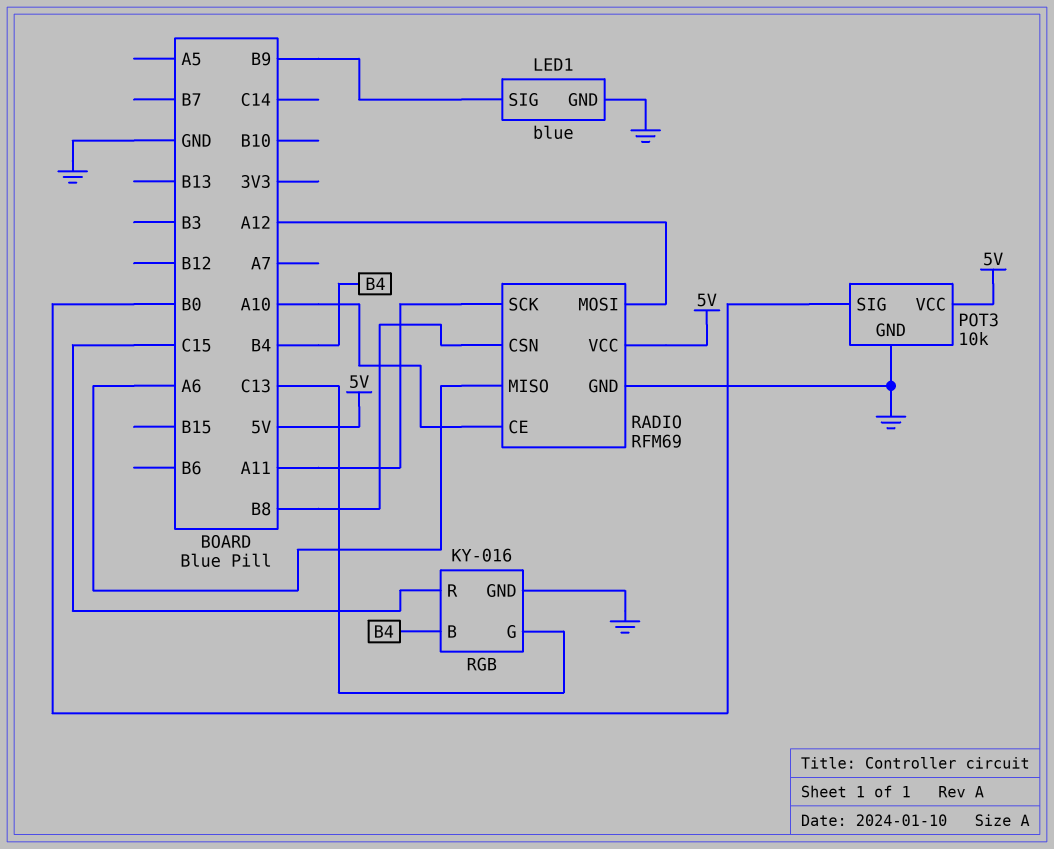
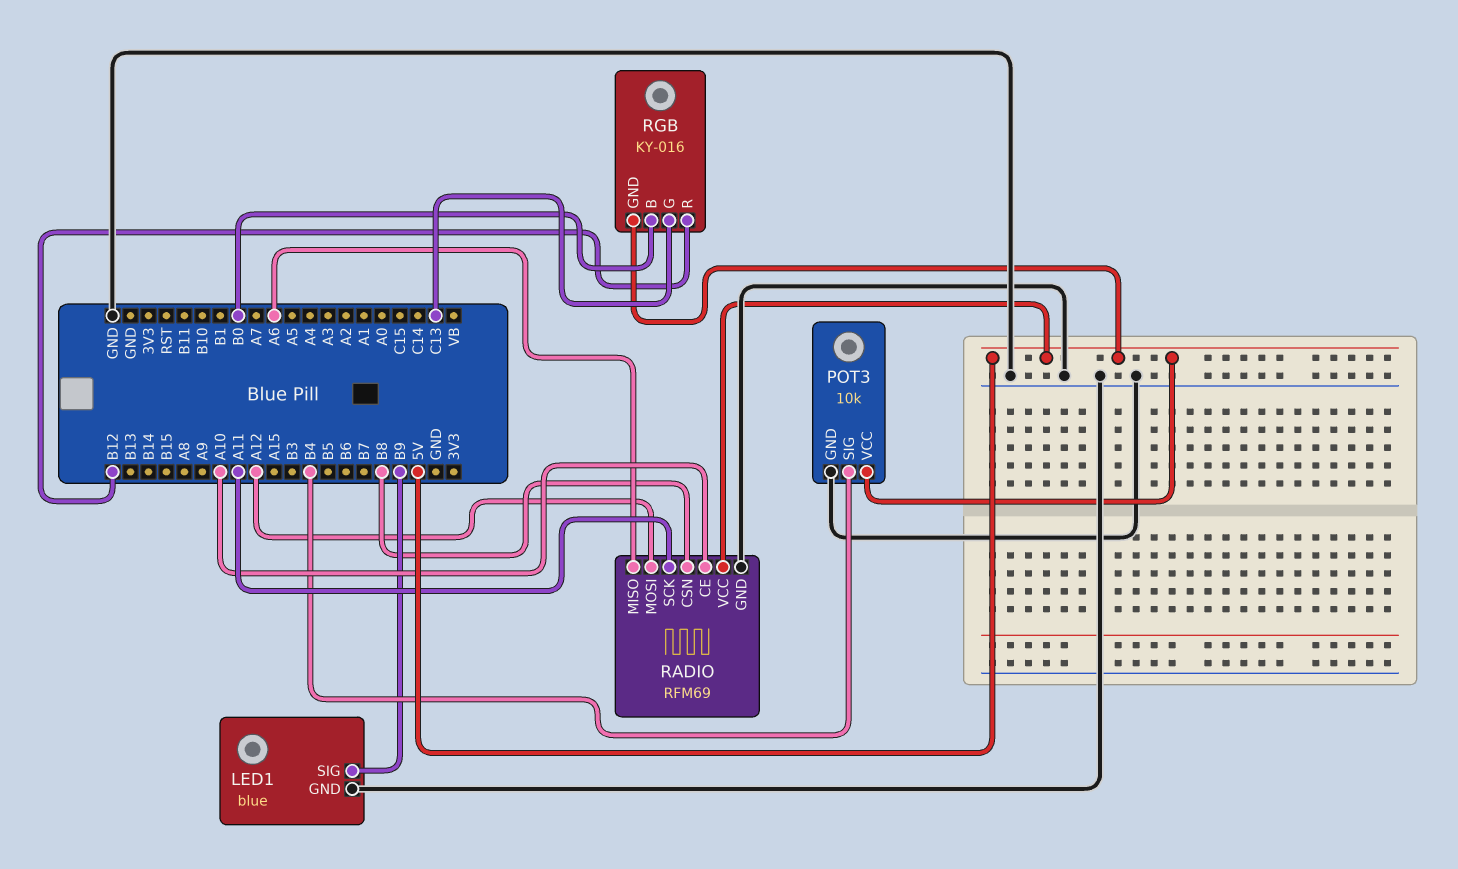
POT3 pin SIG: B0 -> B4
RGB pin B: B4 -> B0
RGB pin GND: GND -> 5V
RGB pin R: C15 -> B12

